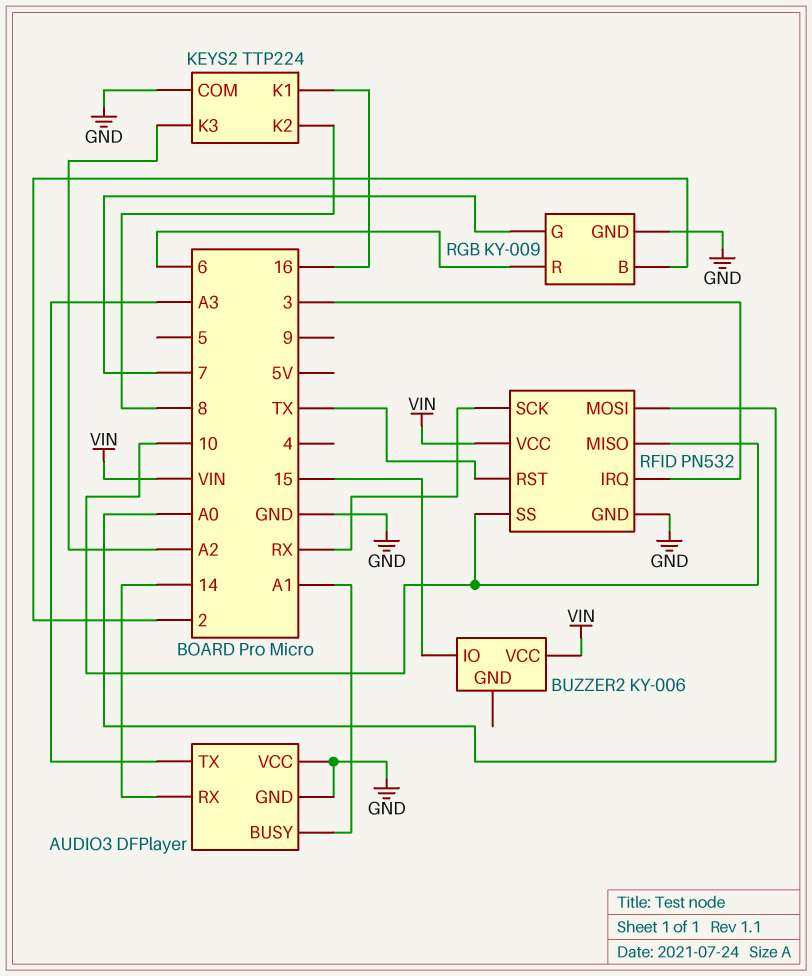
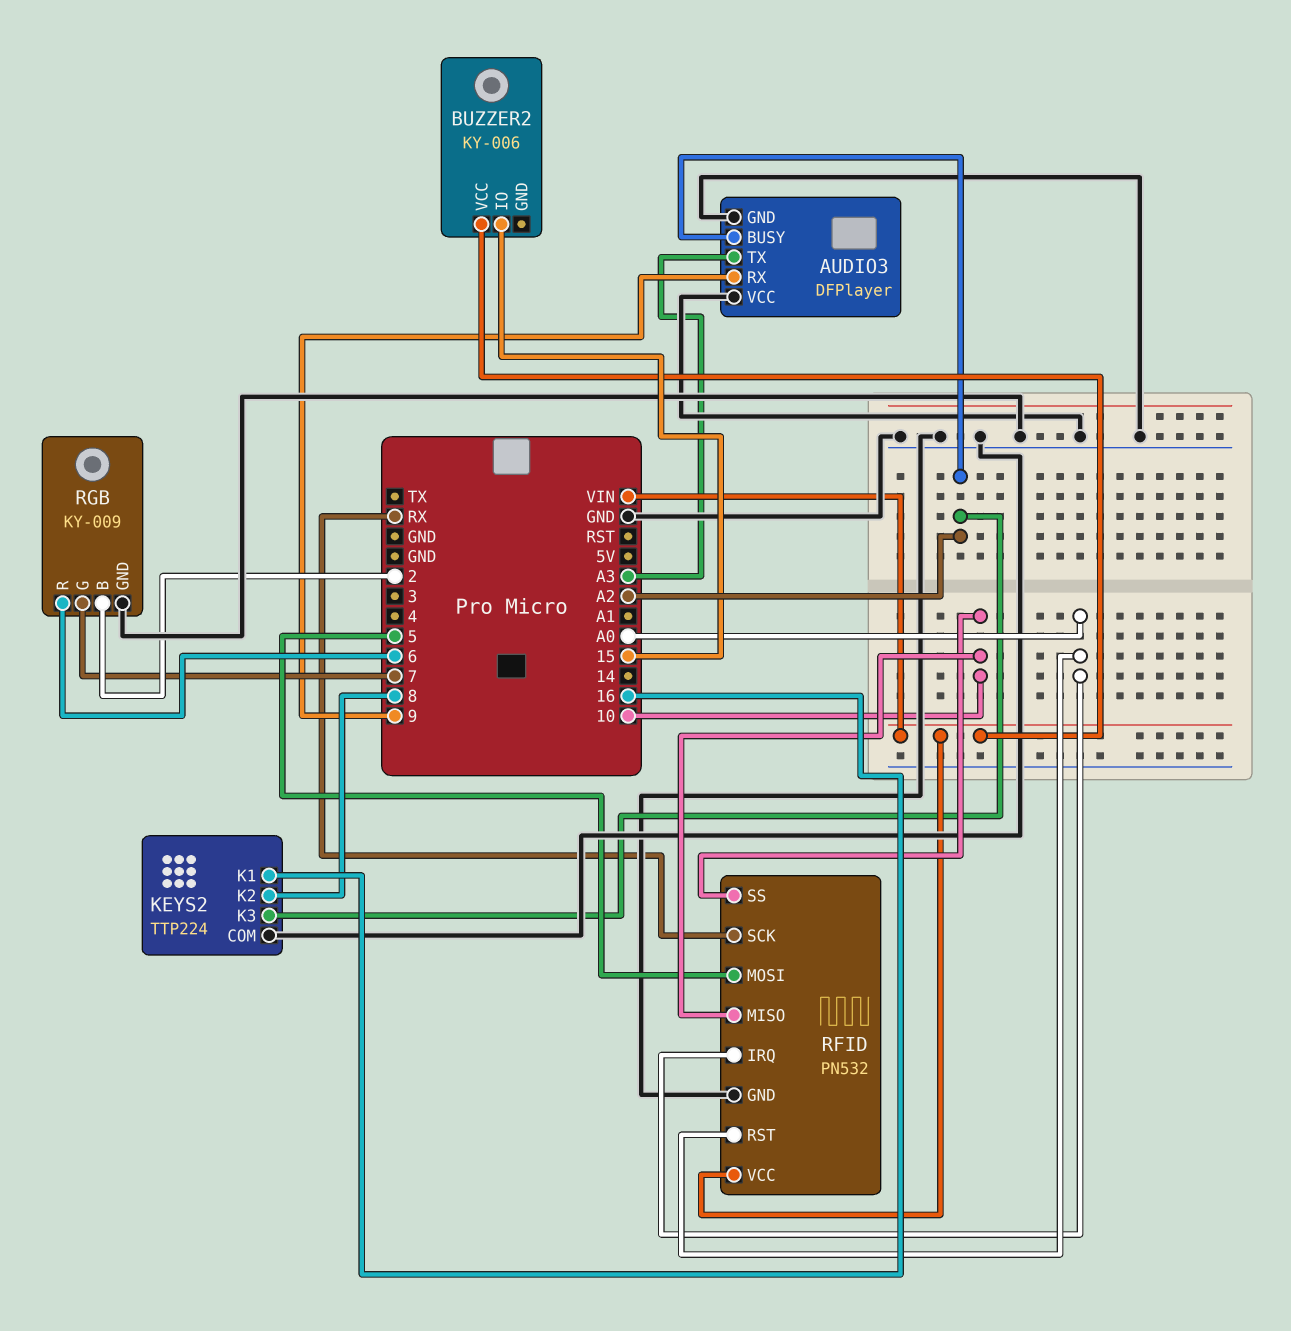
AUDIO3 pin BUSY: A1 -> A2
AUDIO3 pin RX: 14 -> 9
RFID pin IRQ: 3 -> A0
RFID pin MOSI: A0 -> 5
RFID pin RST: TX -> A0

